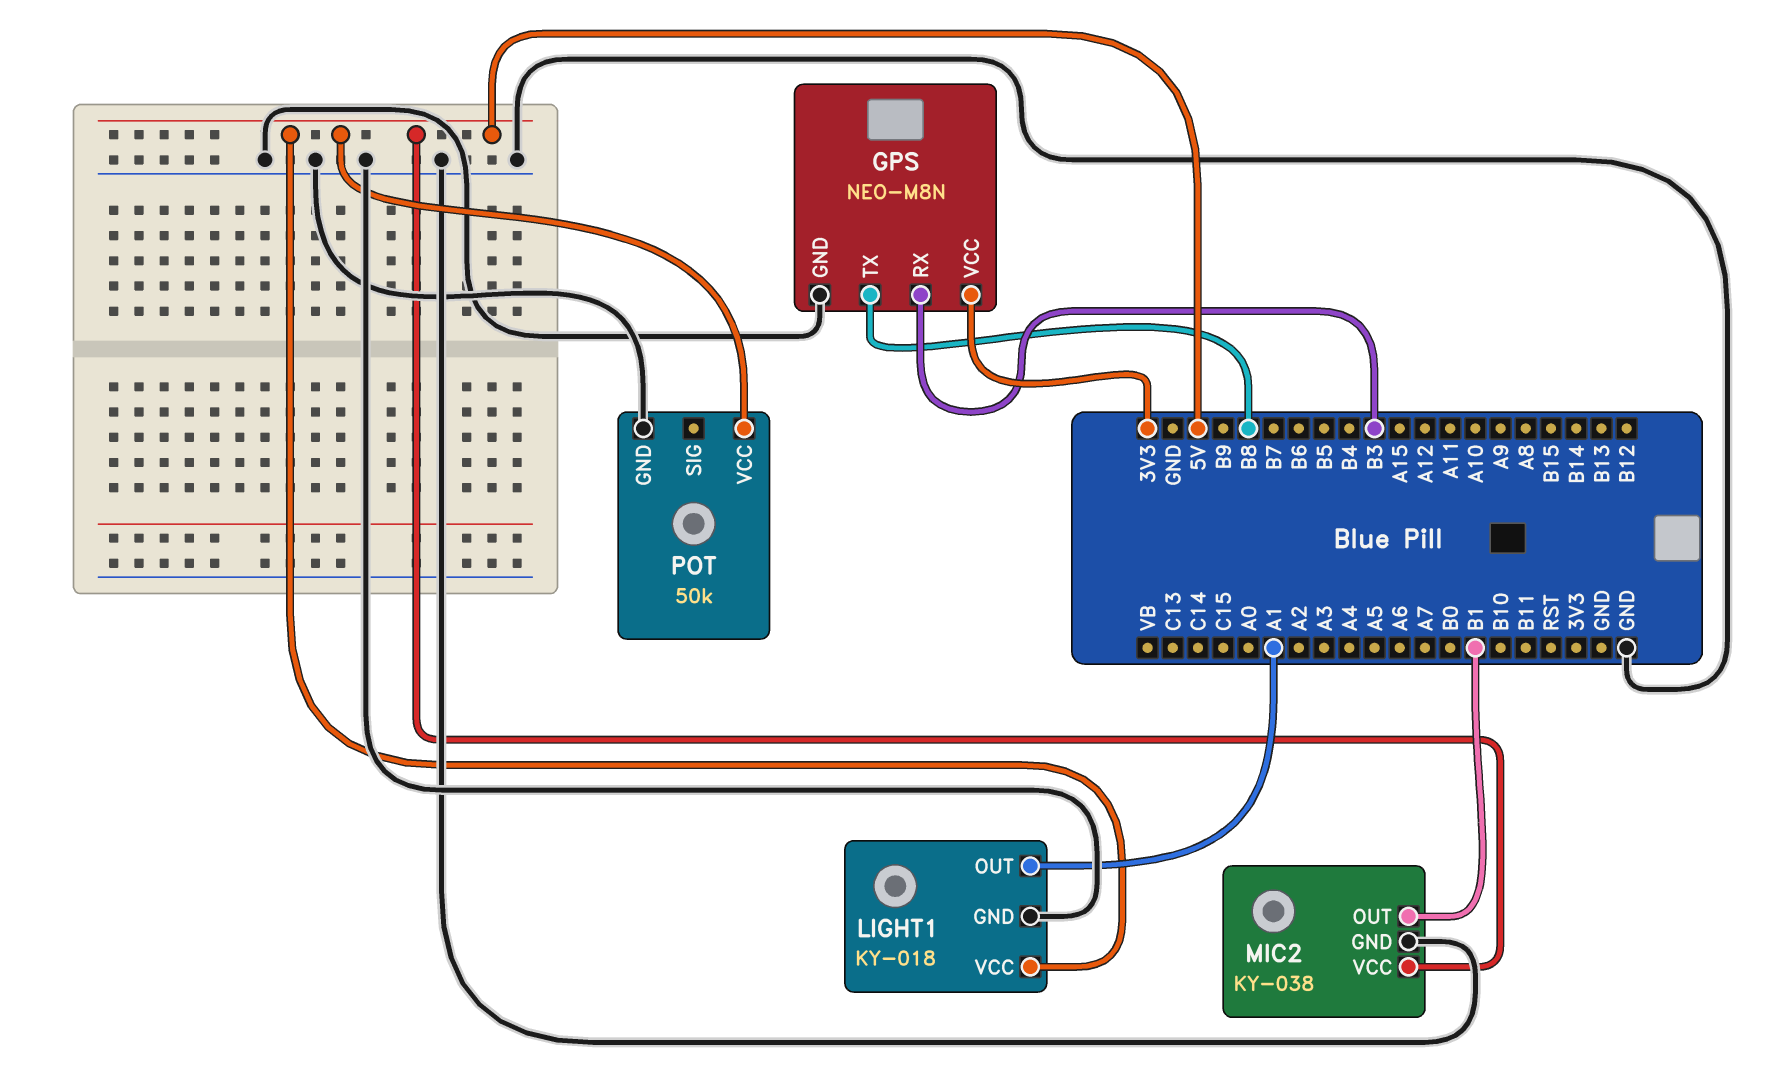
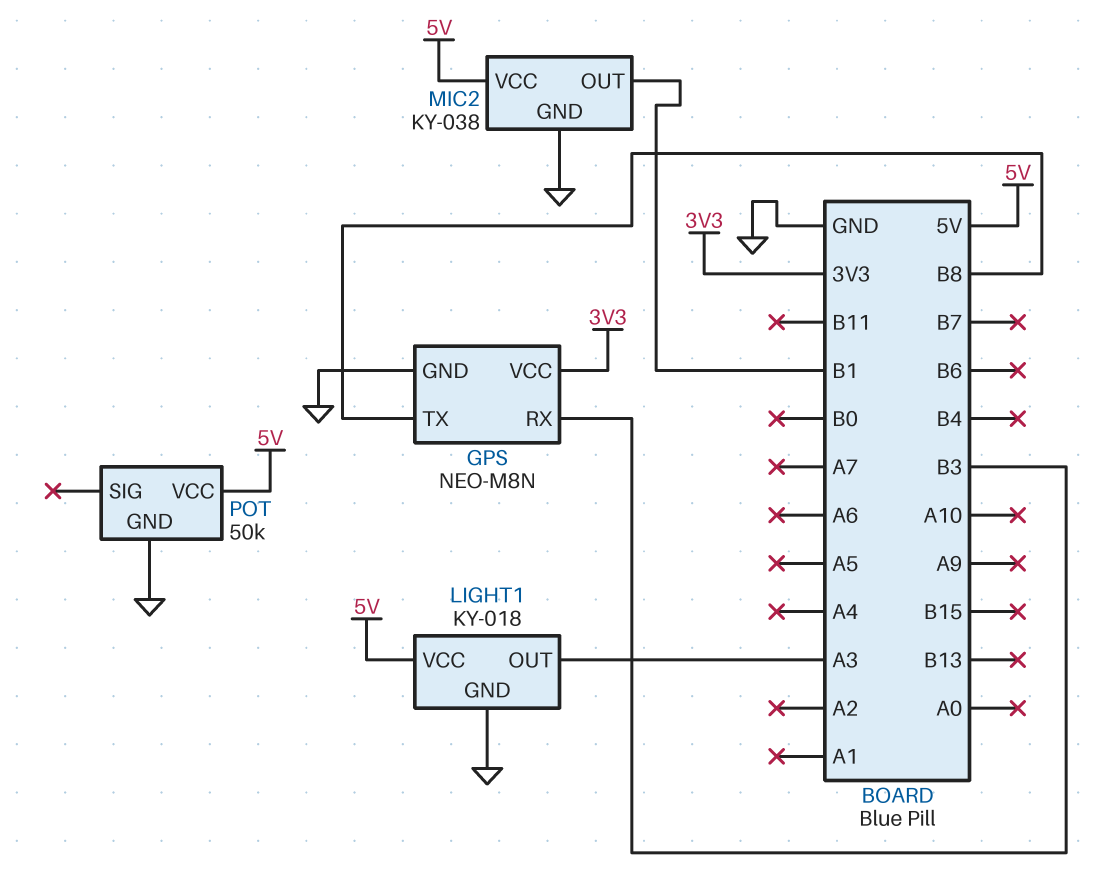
LIGHT1 pin OUT: A1 -> A3

